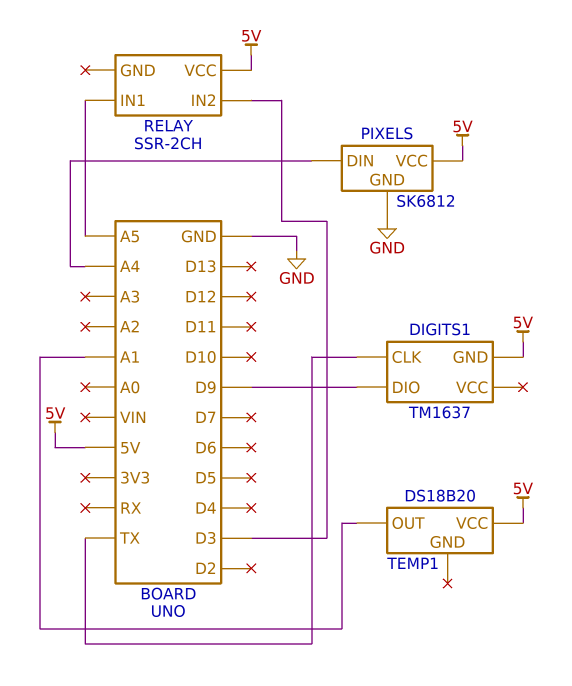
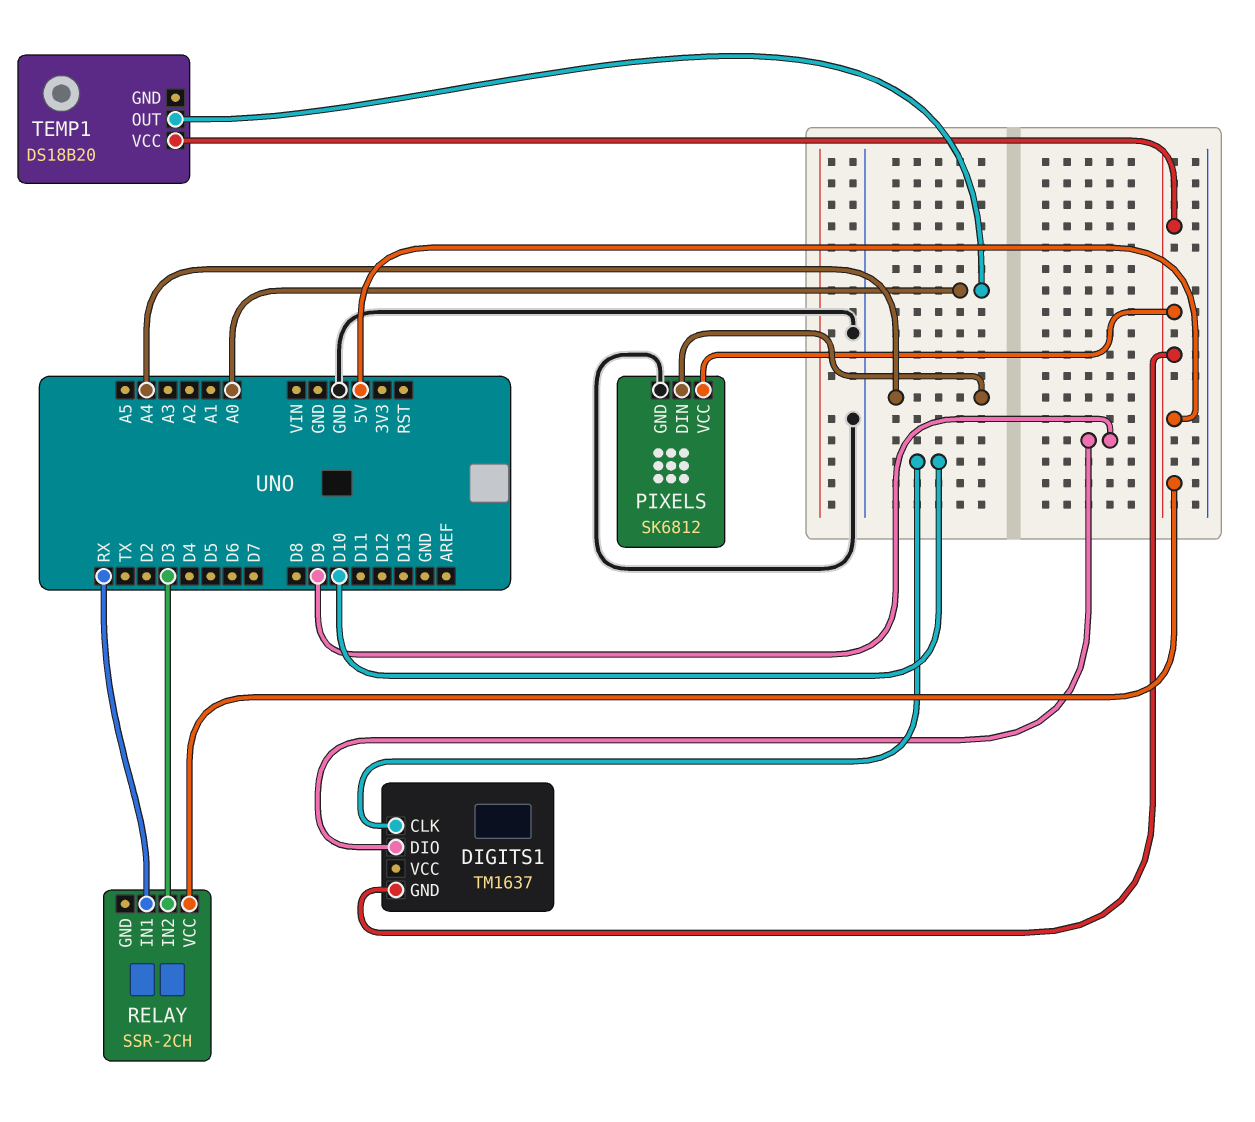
DIGITS1 pin CLK: TX -> D10
RELAY pin IN1: A5 -> RX
TEMP1 pin OUT: A1 -> A0

